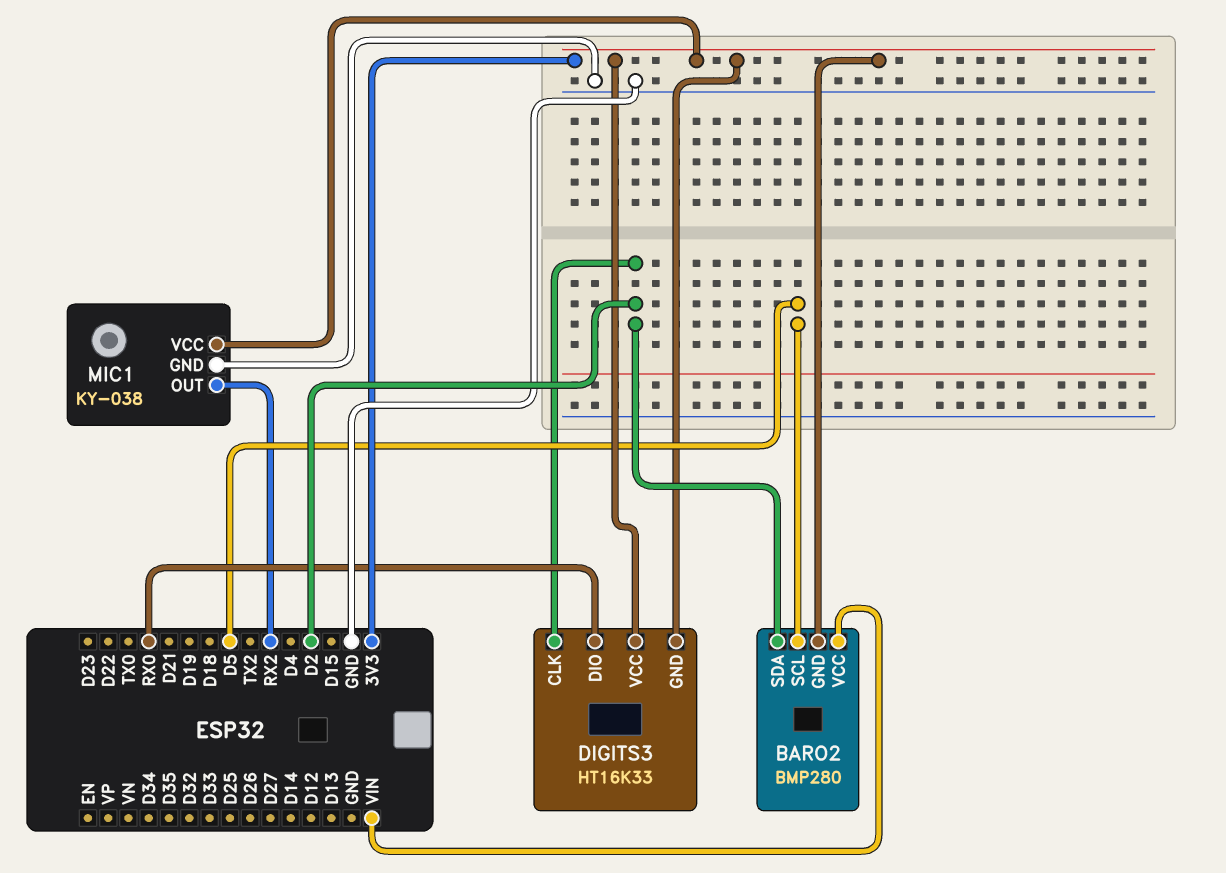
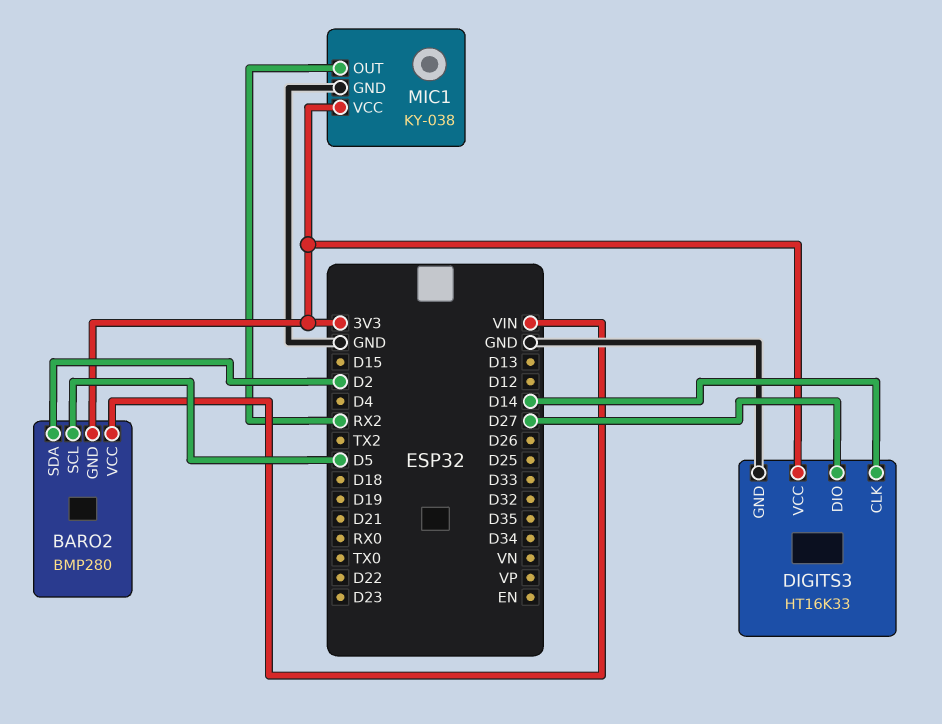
DIGITS3 pin CLK: D2 -> D14
DIGITS3 pin DIO: RX0 -> D27
DIGITS3 pin GND: 3V3 -> GND

